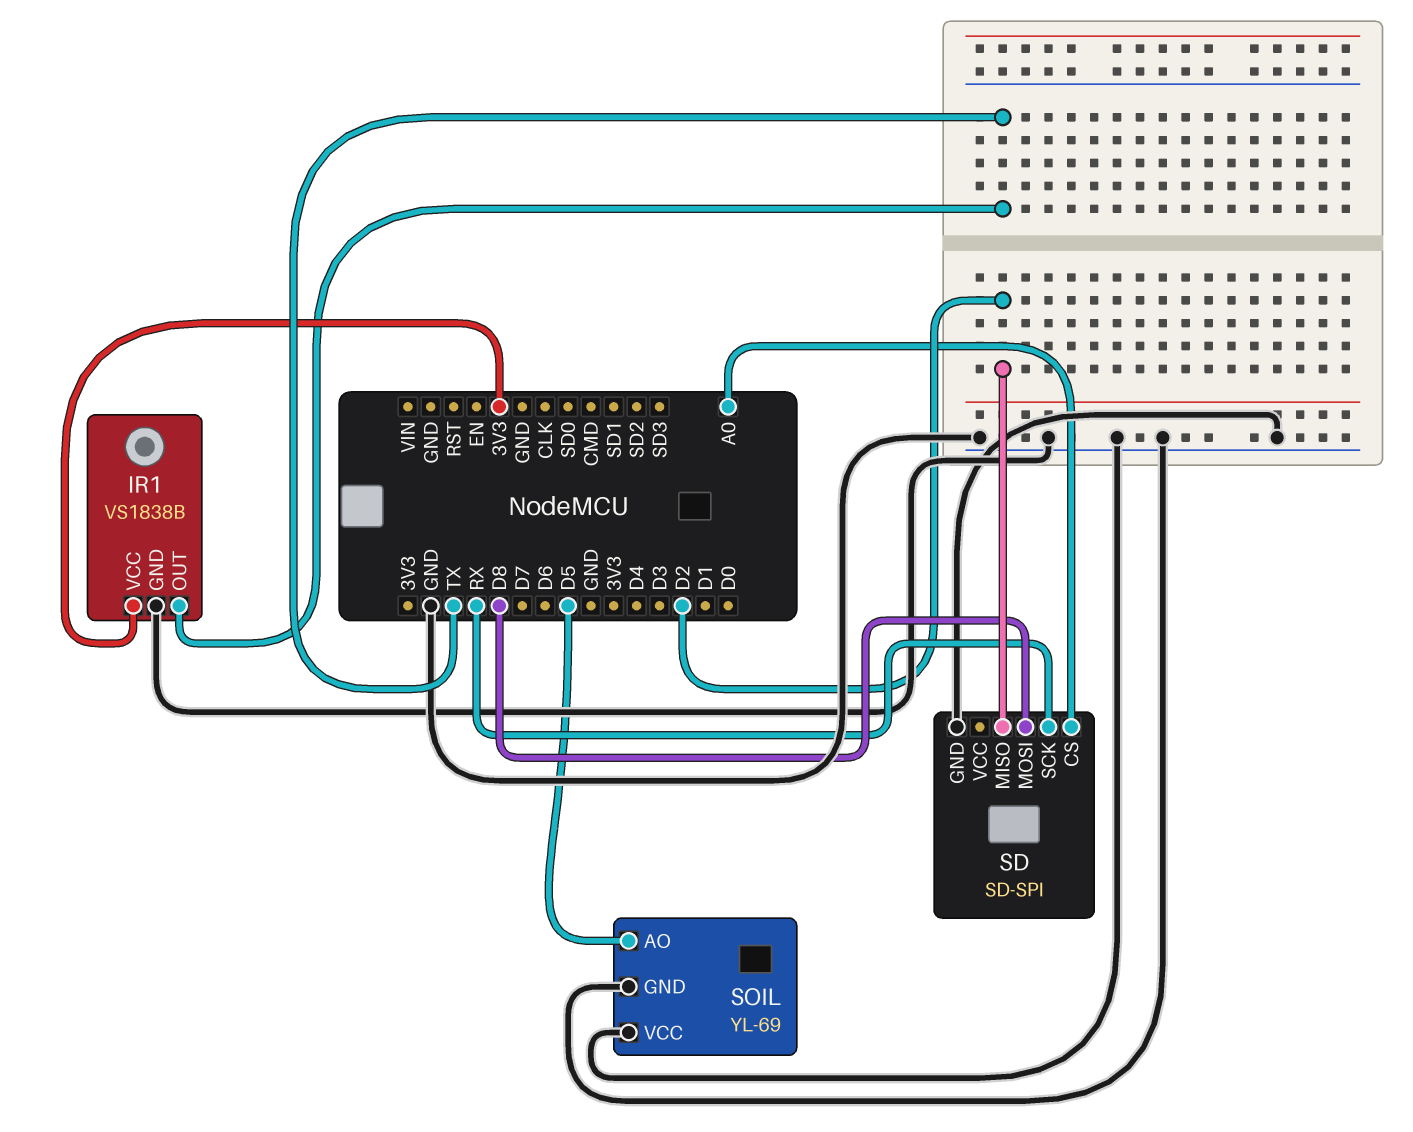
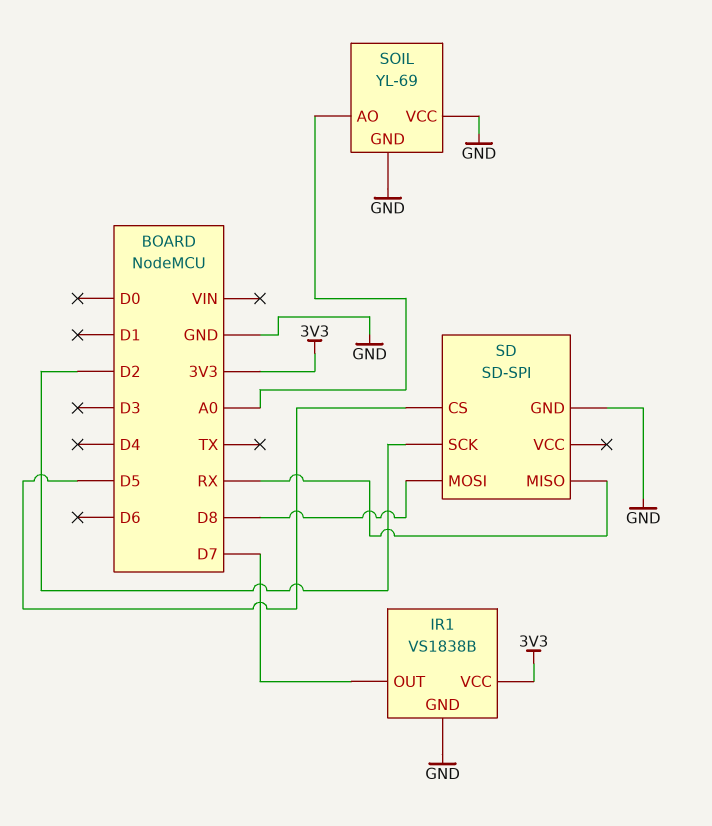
IR1 pin OUT: TX -> D7
SD pin CS: A0 -> D5
SD pin MISO: D2 -> RX
SD pin SCK: RX -> D2
SOIL pin AO: D5 -> A0

